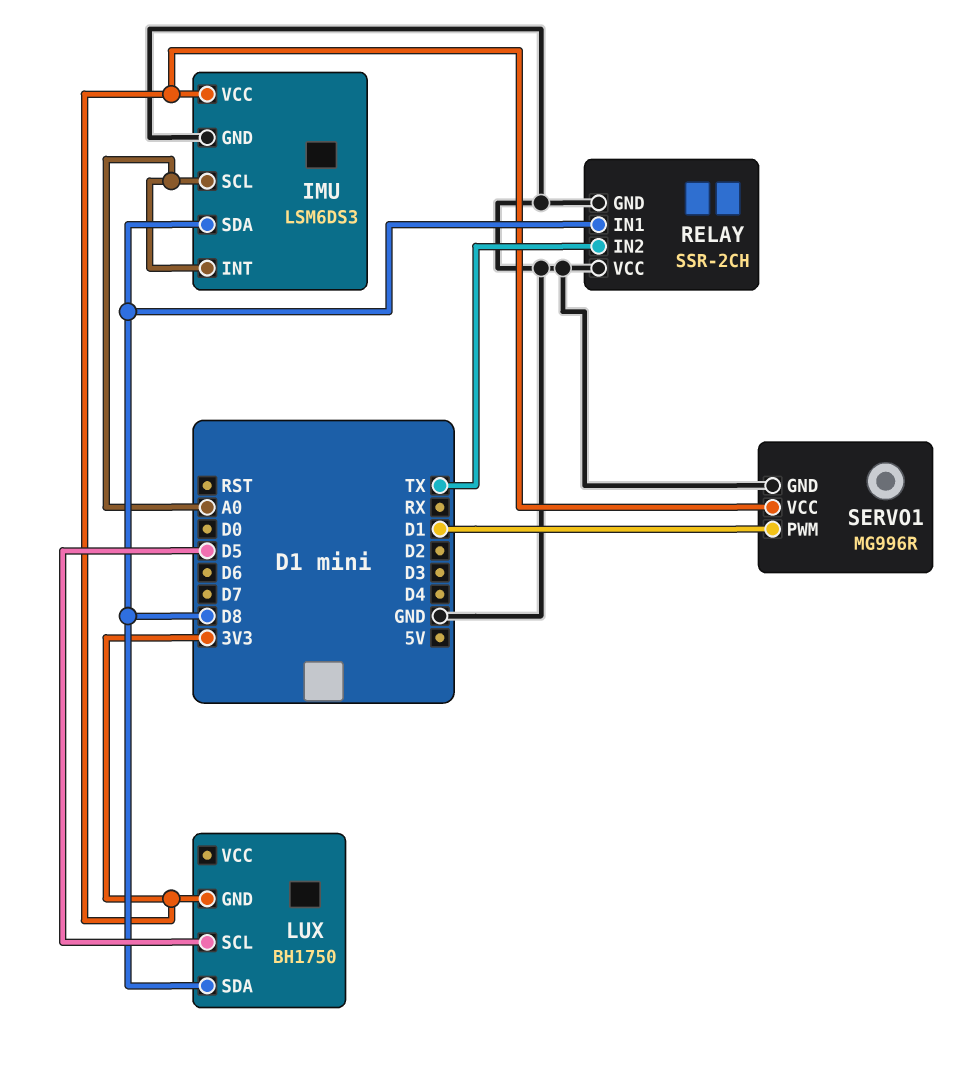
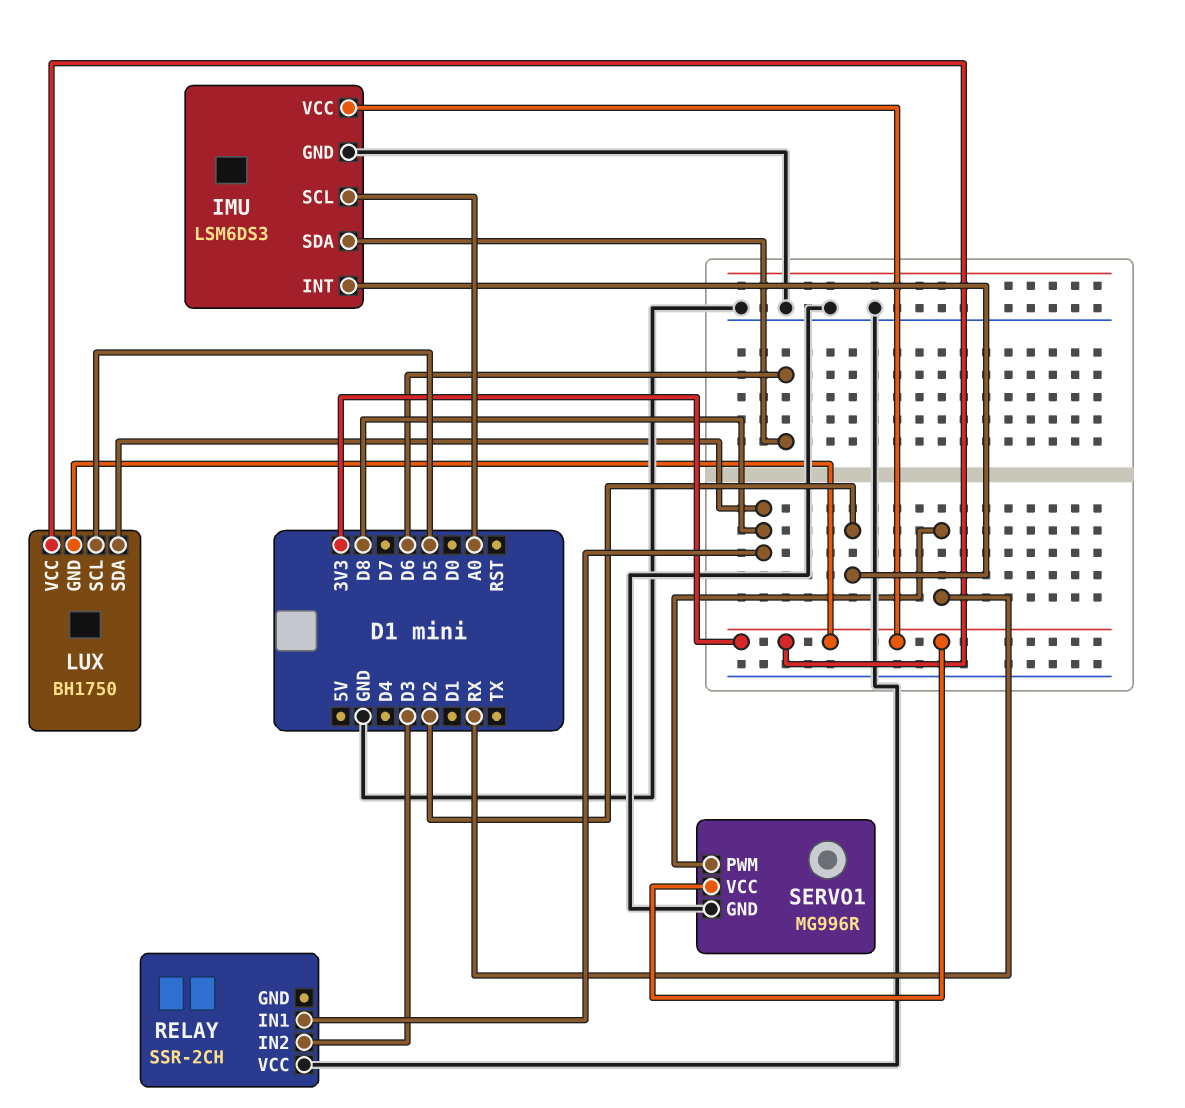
IMU pin INT: A0 -> D2
IMU pin SDA: D8 -> D6
LUX pin VCC: none -> 3V3
RELAY pin GND: GND -> none
RELAY pin IN2: TX -> D3
SERVO1 pin PWM: D1 -> RX

